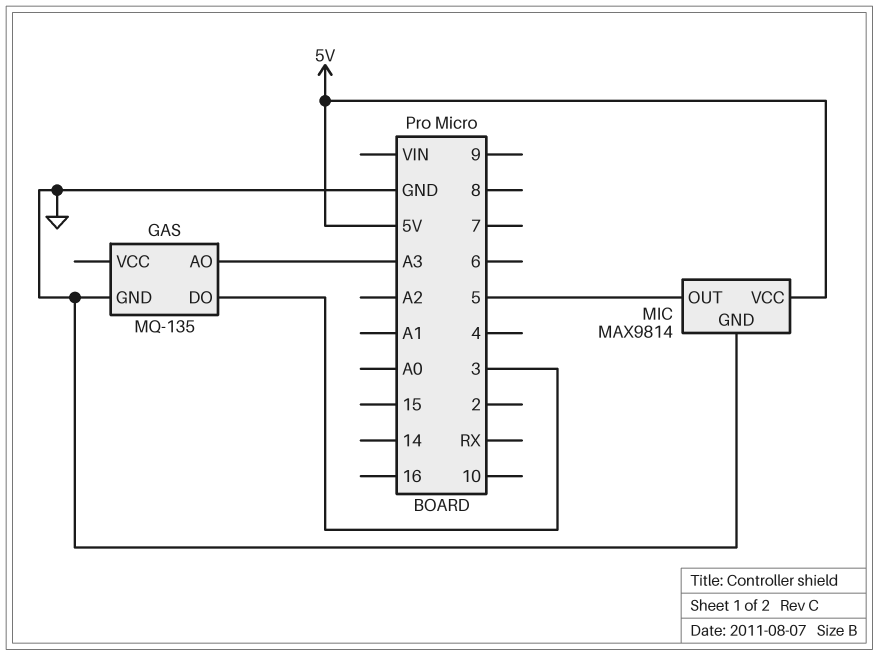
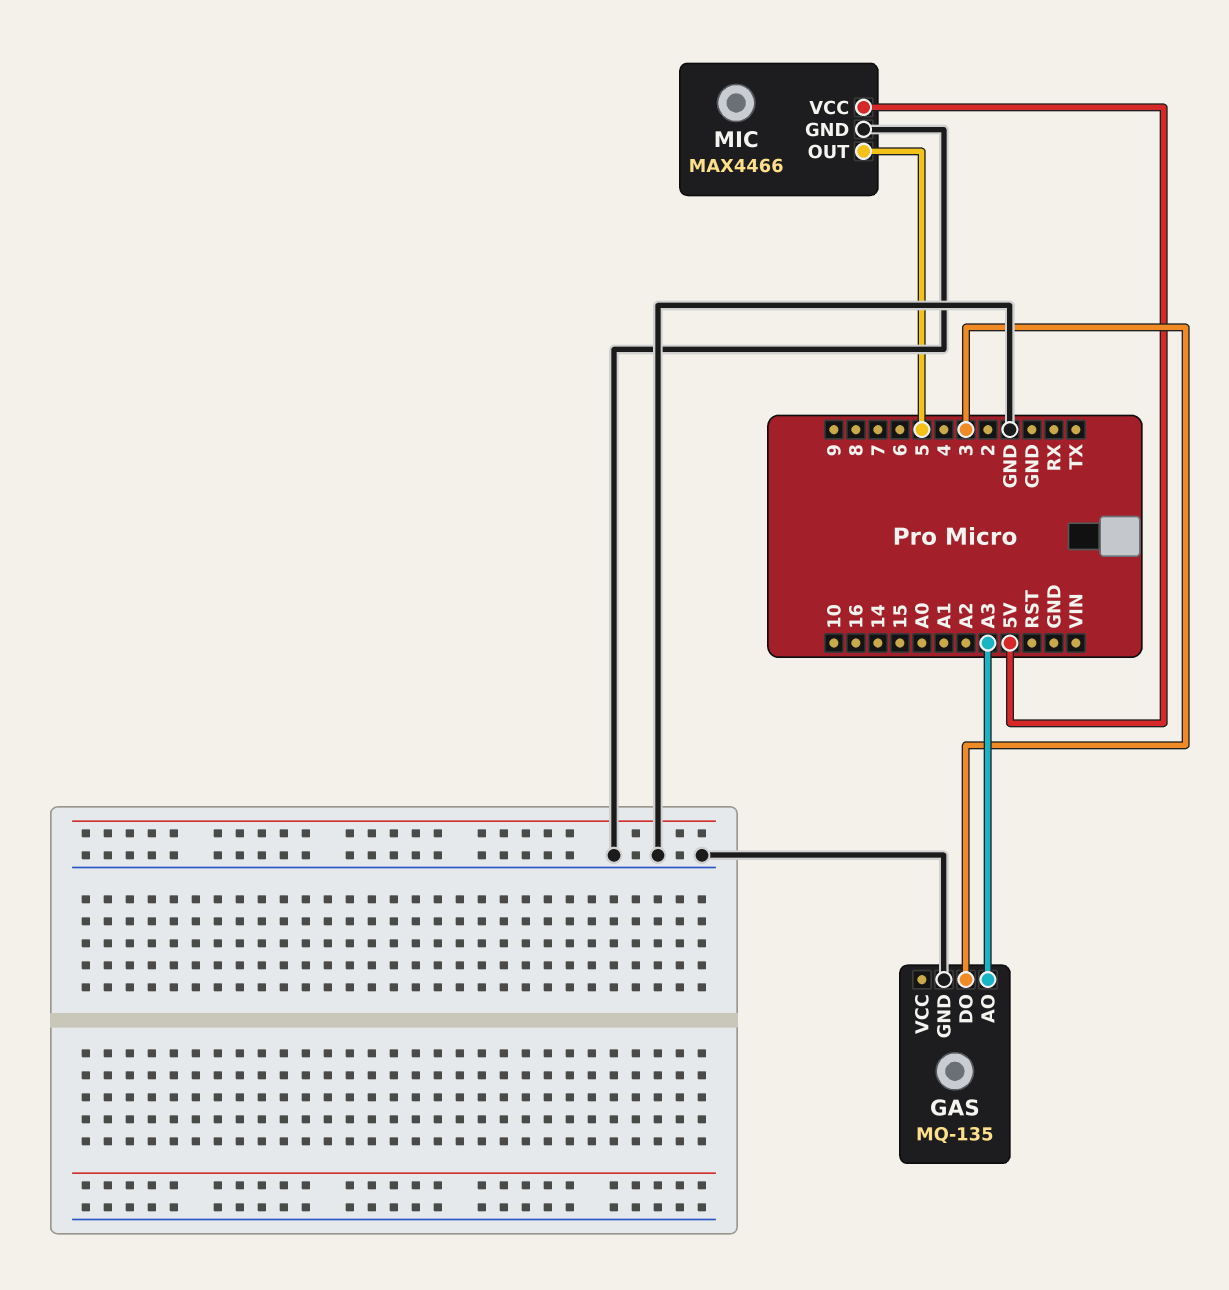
MIC: MAX9814 -> MAX4466

